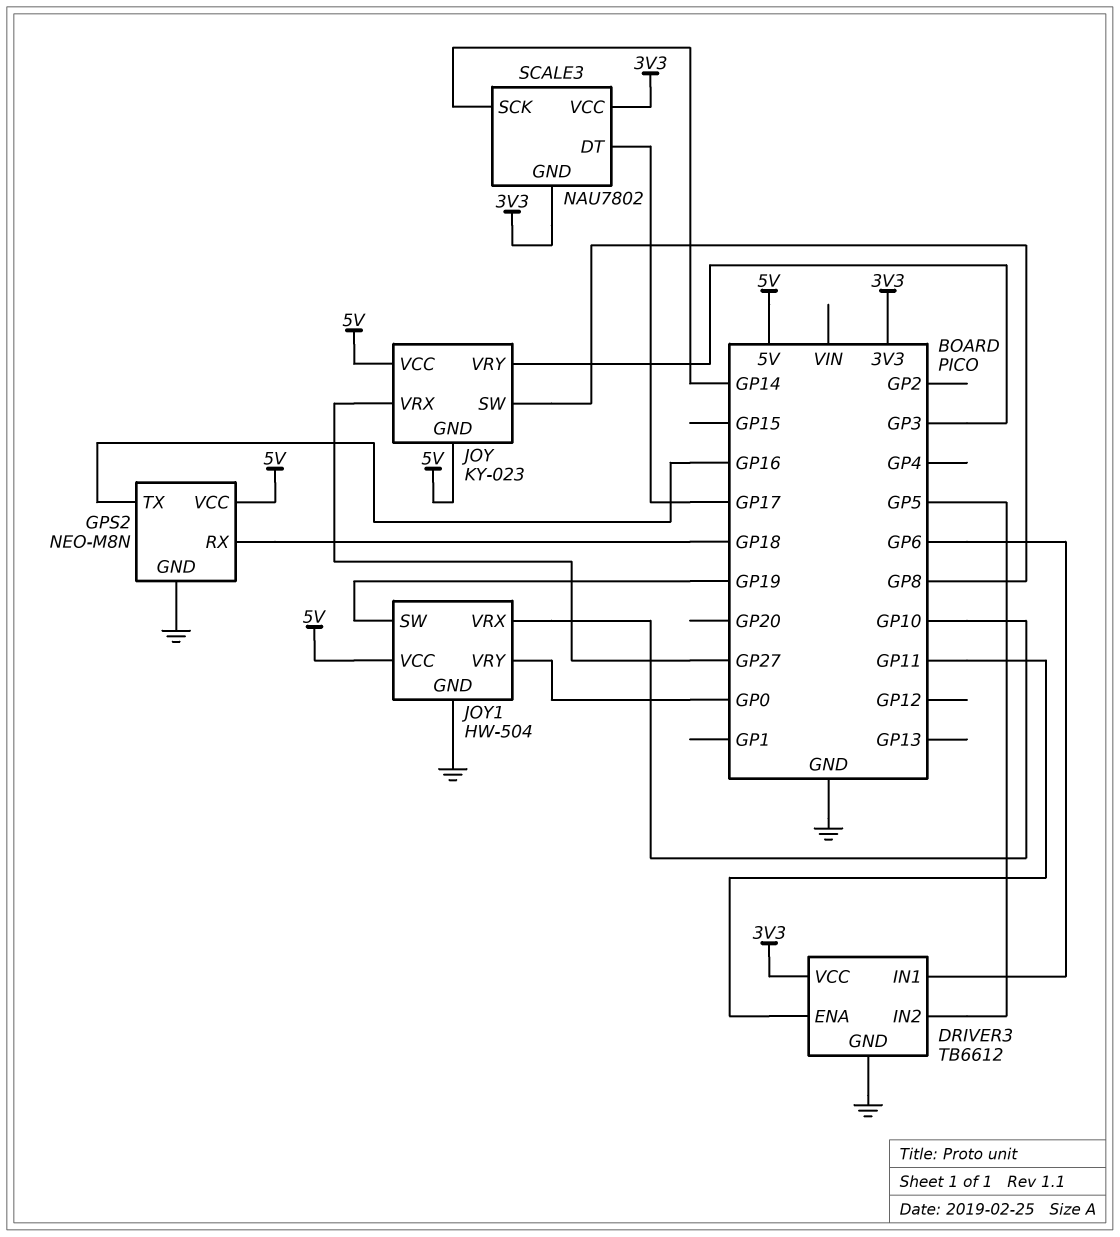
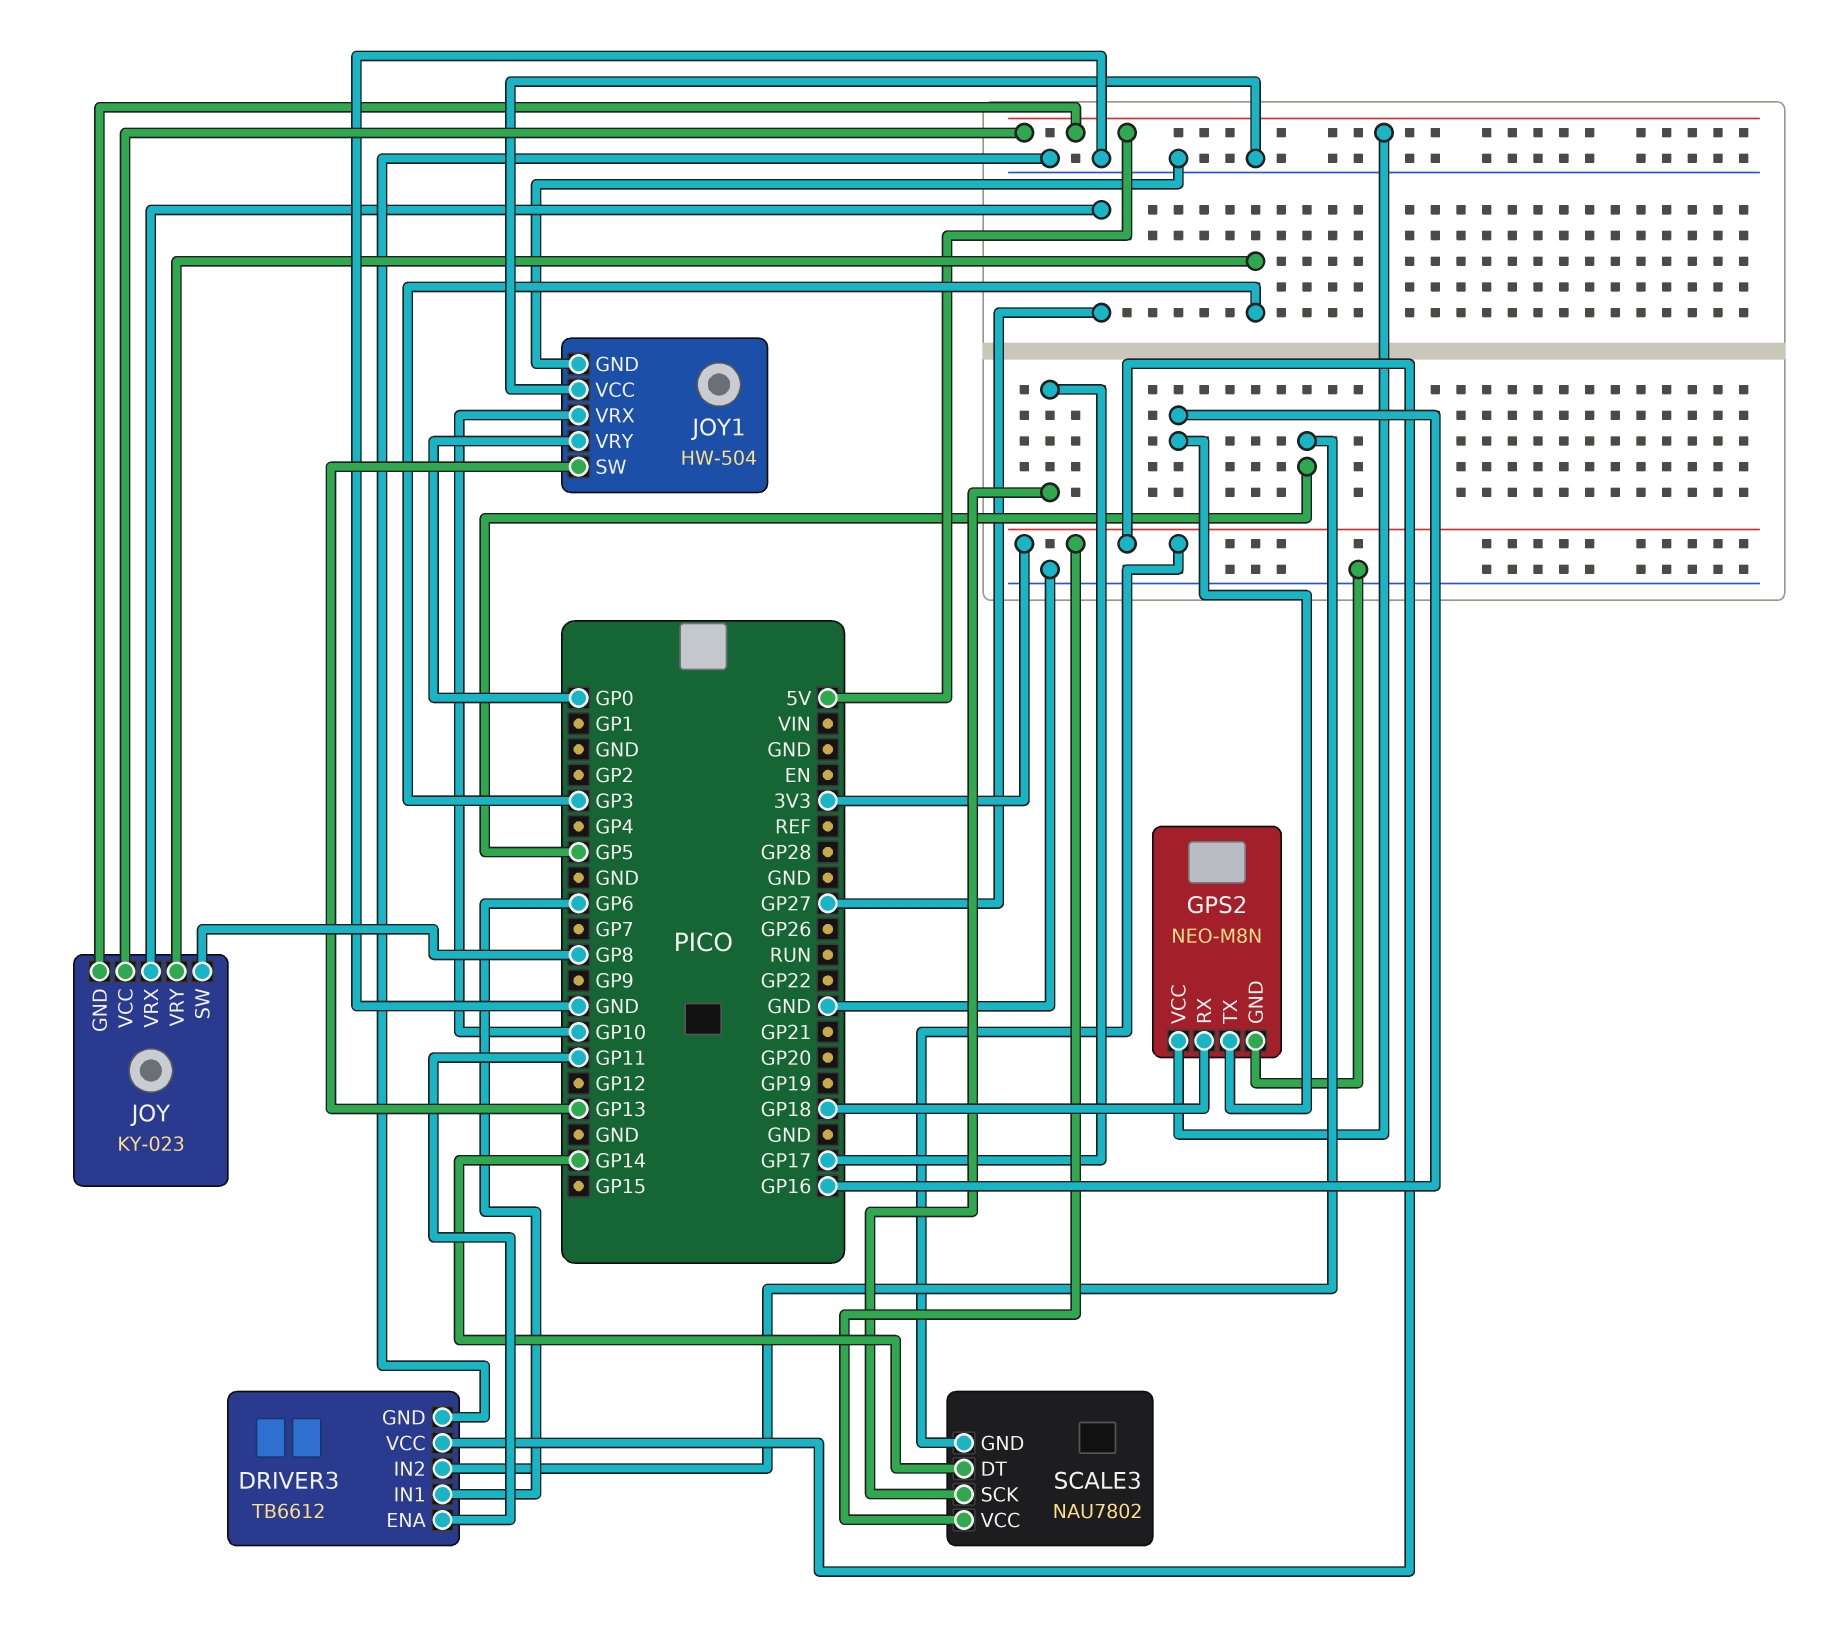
JOY1 pin SW: GP19 -> GP13
JOY1 pin VCC: 5V -> GND
SCALE3 pin DT: GP17 -> GP14
SCALE3 pin SCK: GP14 -> GP17

